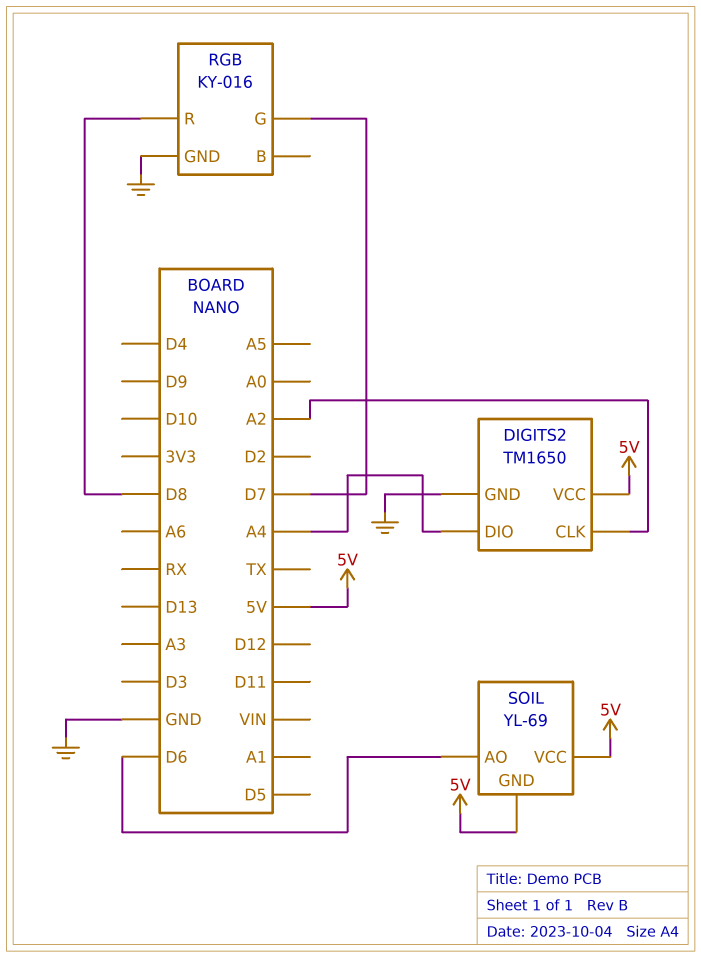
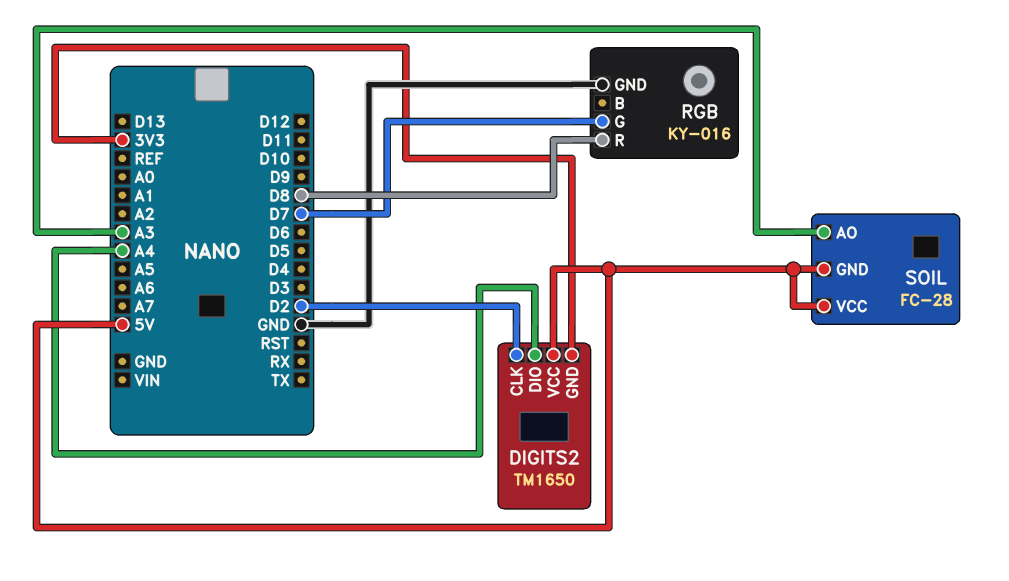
DIGITS2 pin CLK: A2 -> D2
DIGITS2 pin GND: GND -> 3V3
SOIL: YL-69 -> FC-28
SOIL pin AO: D6 -> A3

